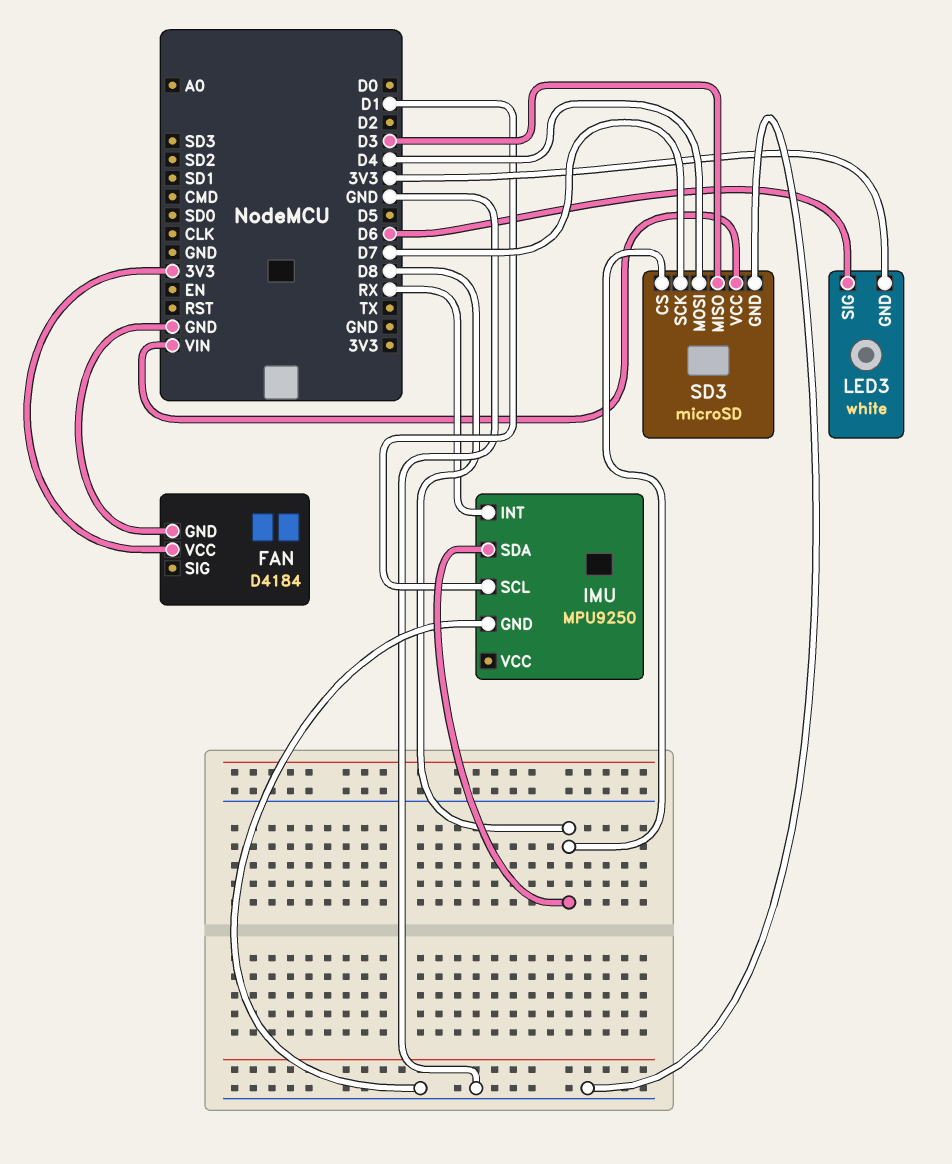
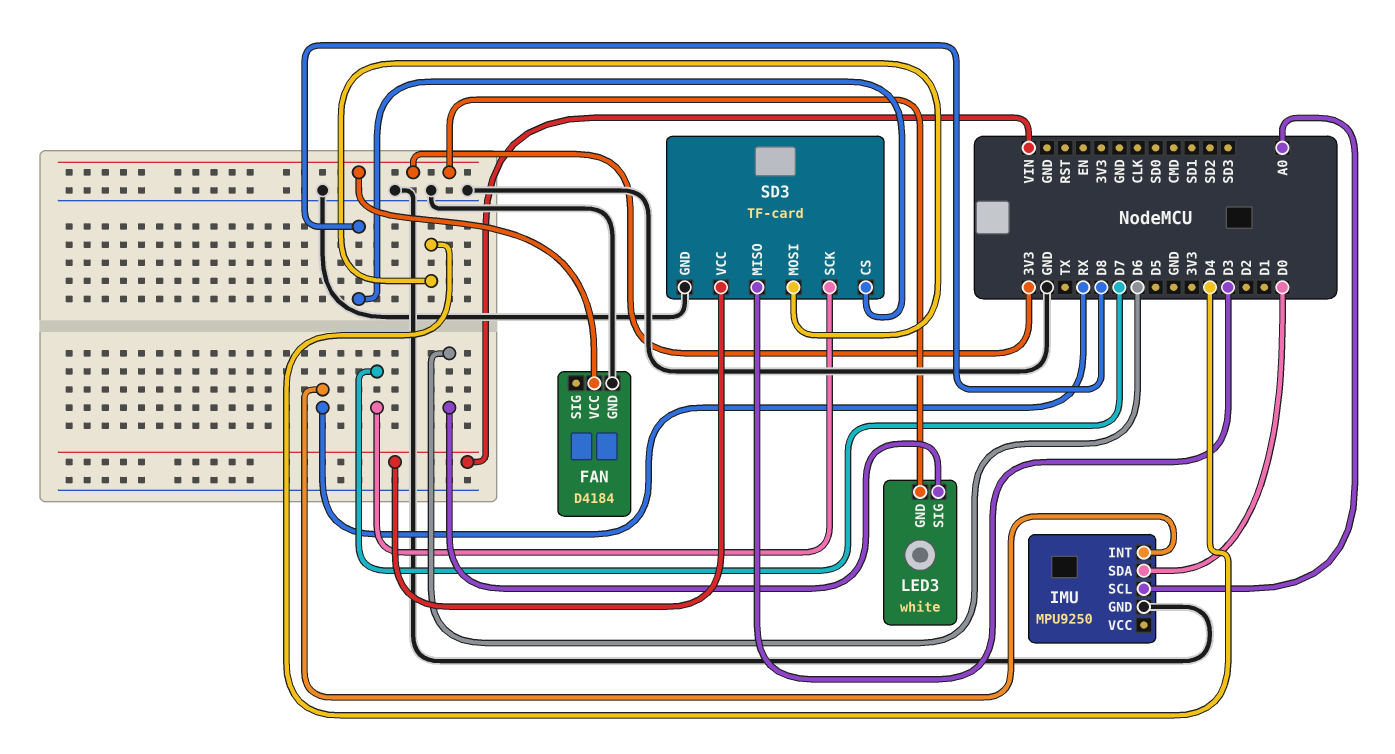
IMU pin SCL: D1 -> A0
IMU pin SDA: D8 -> D0
SD3: microSD -> TF-card

